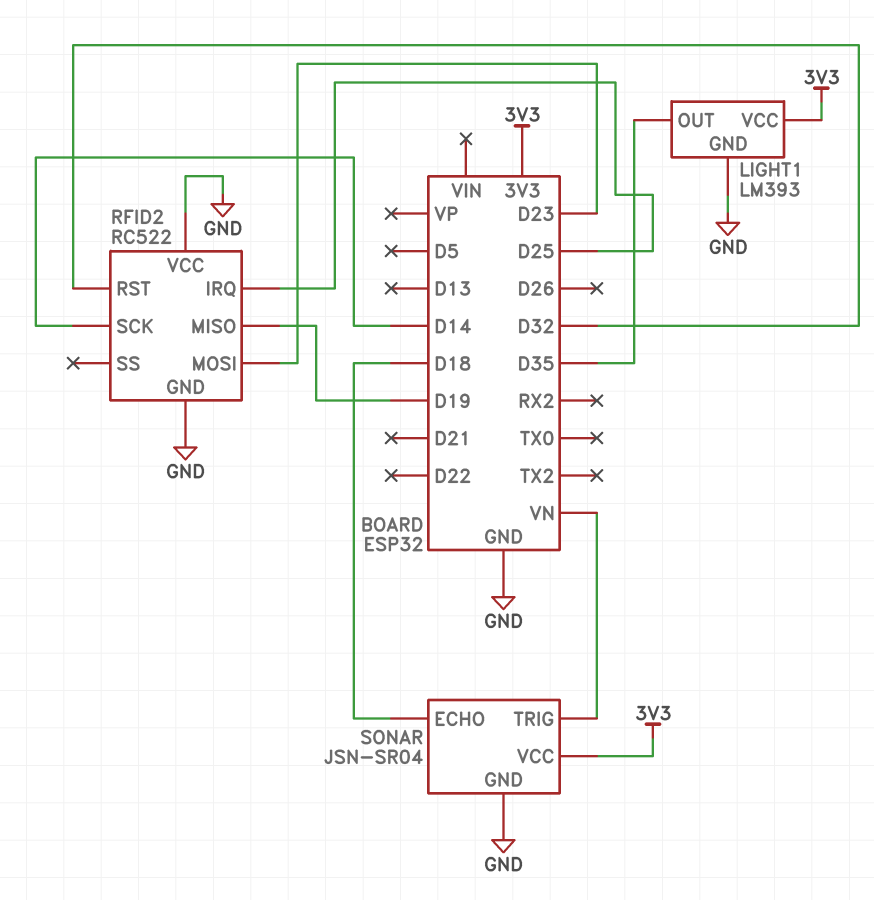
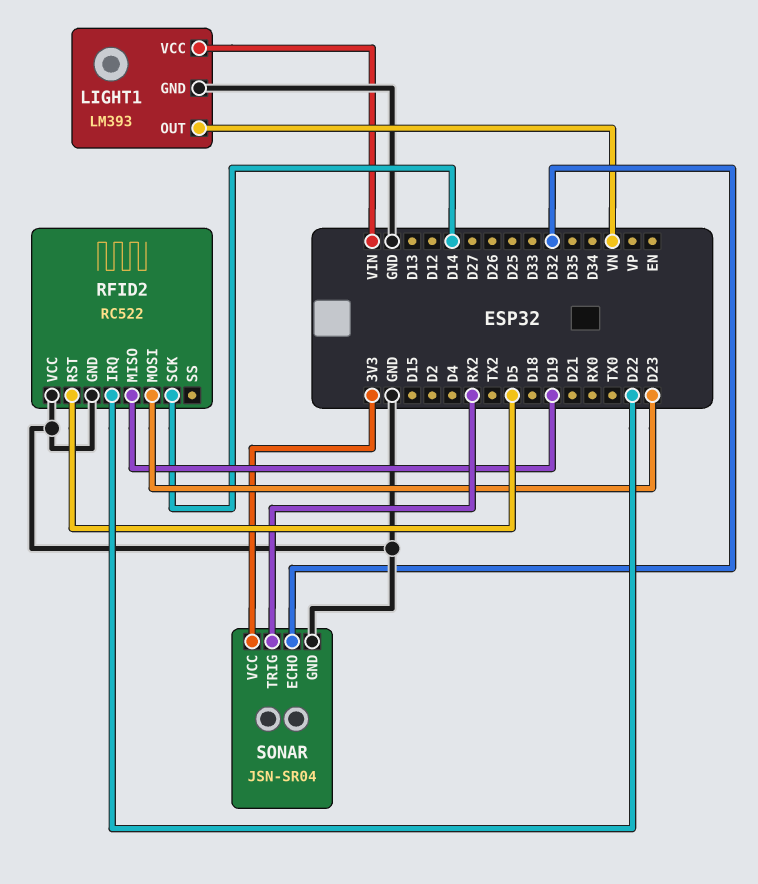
LIGHT1 pin OUT: D35 -> VN
LIGHT1 pin VCC: 3V3 -> VIN
RFID2 pin IRQ: D25 -> D22
RFID2 pin RST: D32 -> D5
SONAR pin ECHO: D18 -> D32
SONAR pin TRIG: VN -> RX2

